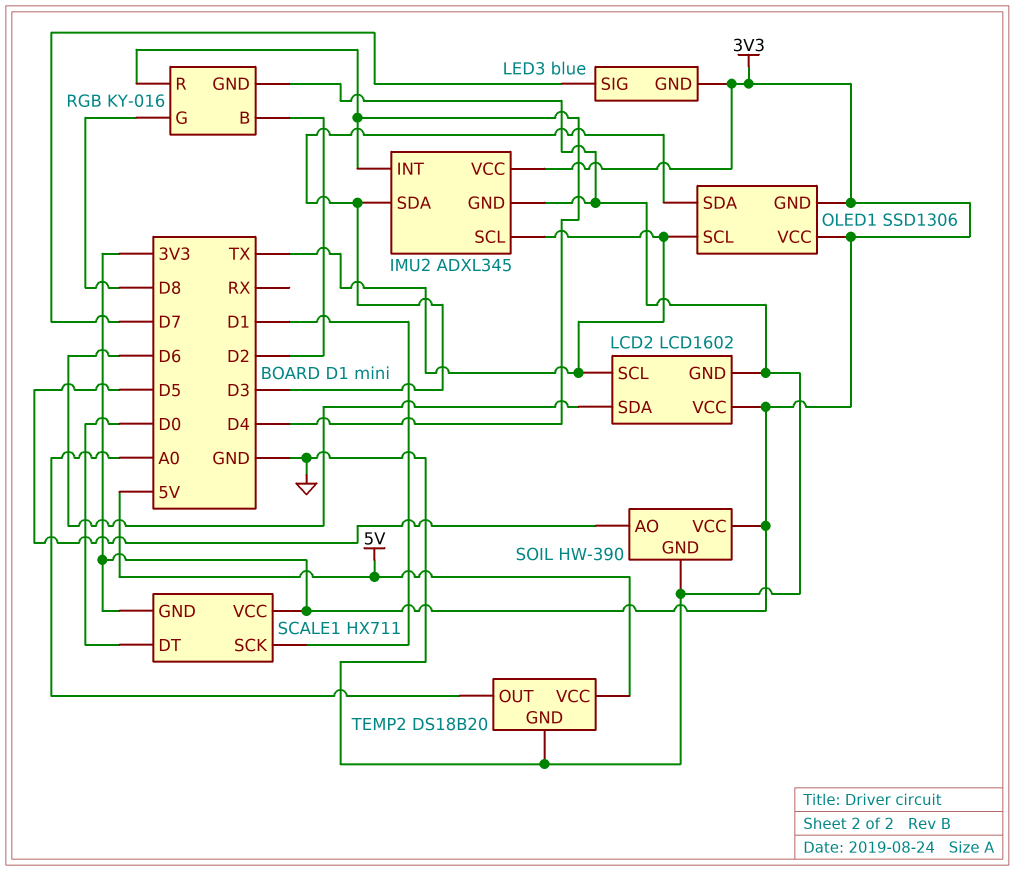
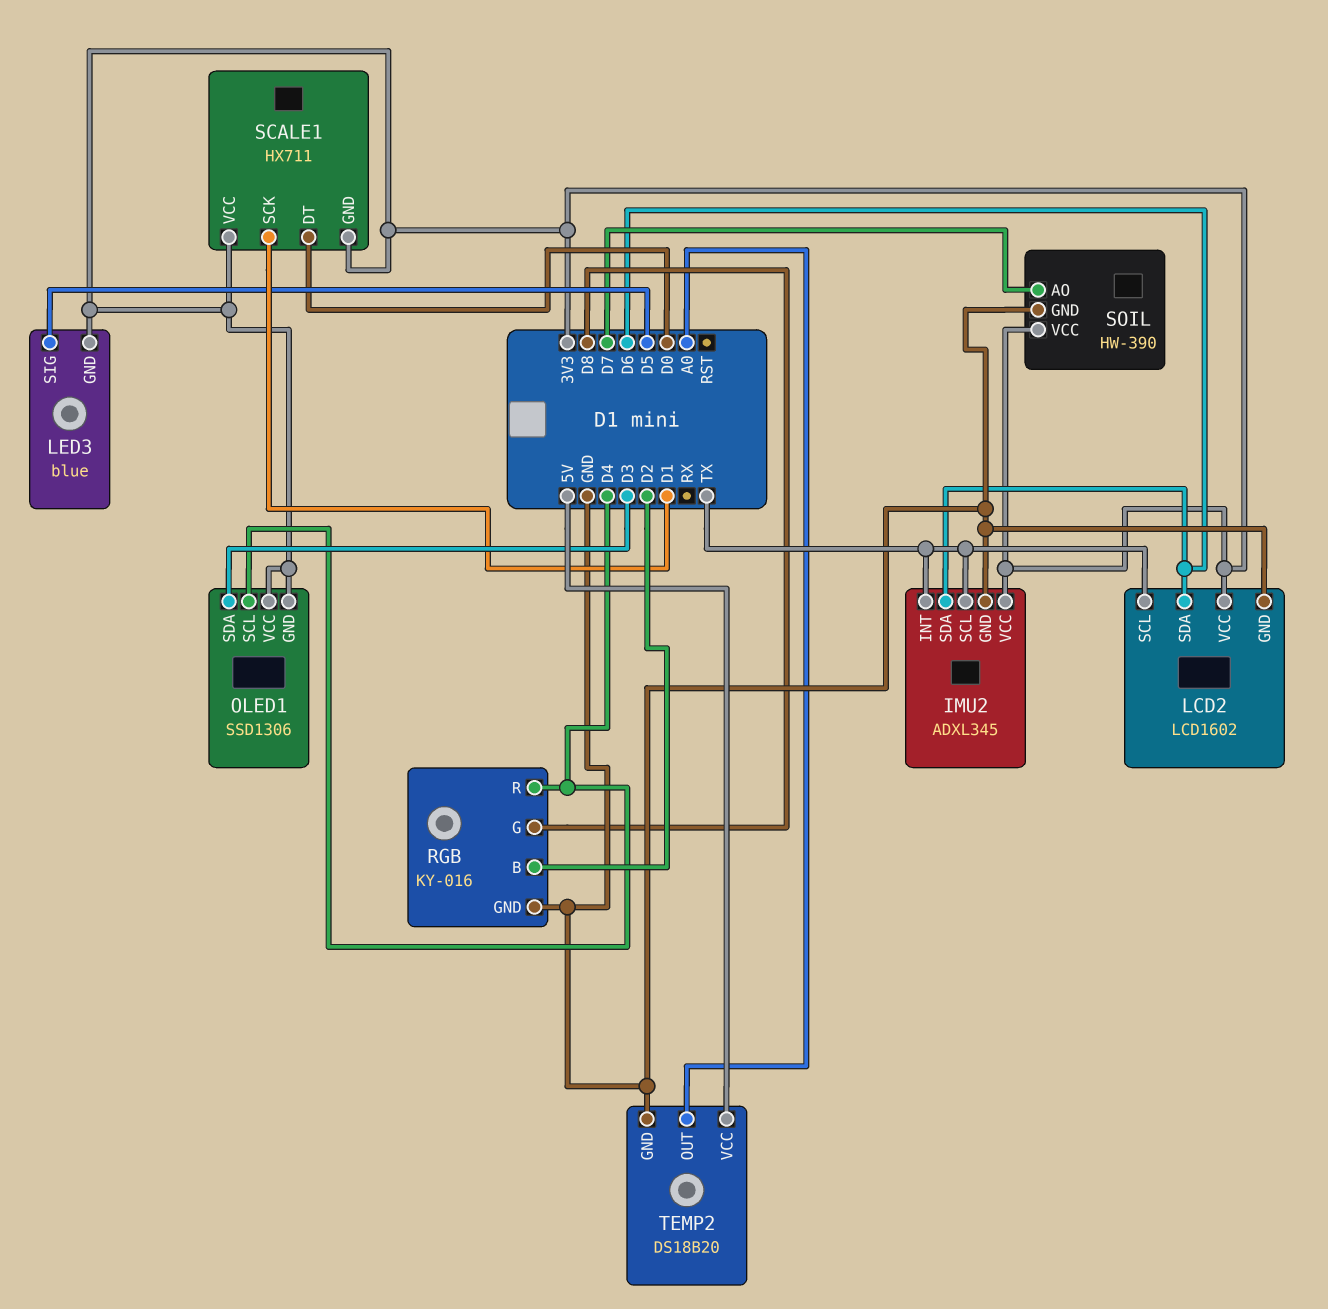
IMU2 pin INT: D4 -> TX
IMU2 pin SDA: D3 -> D6
LED3 pin SIG: D7 -> D5
OLED1 pin SCL: TX -> D4
SOIL pin AO: D5 -> D7

